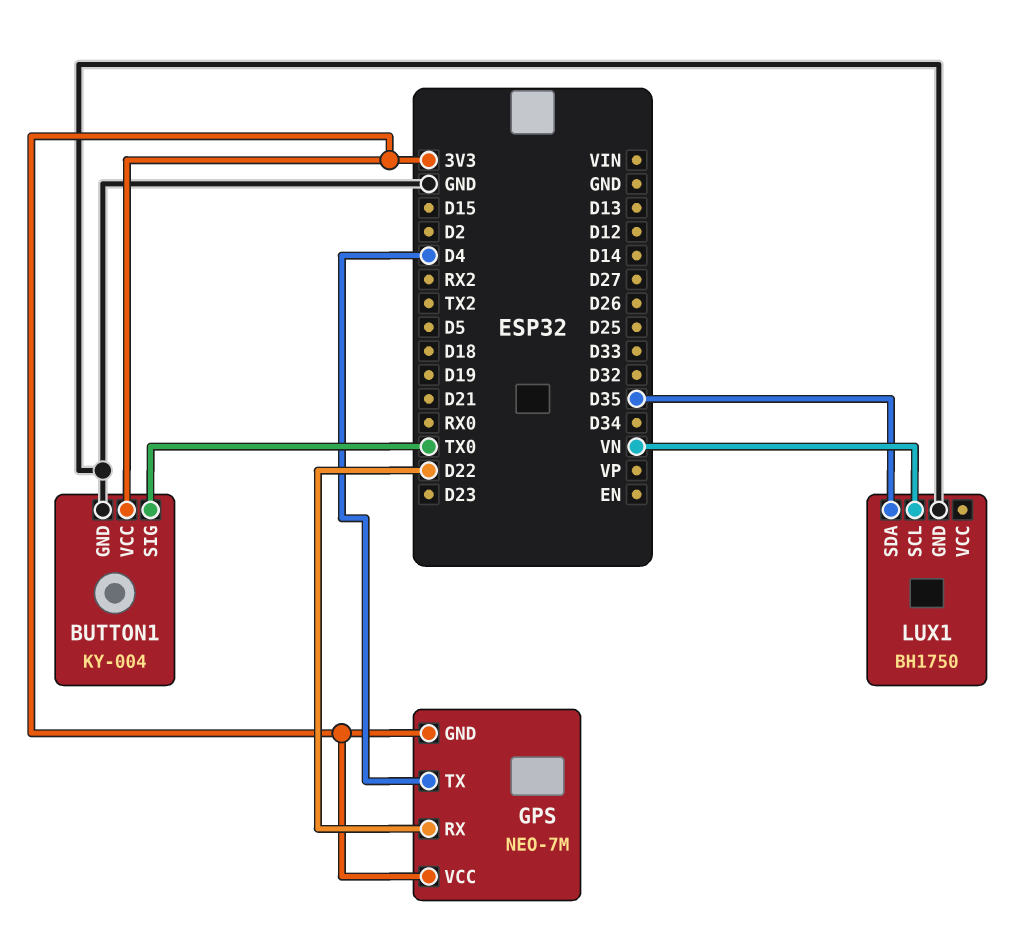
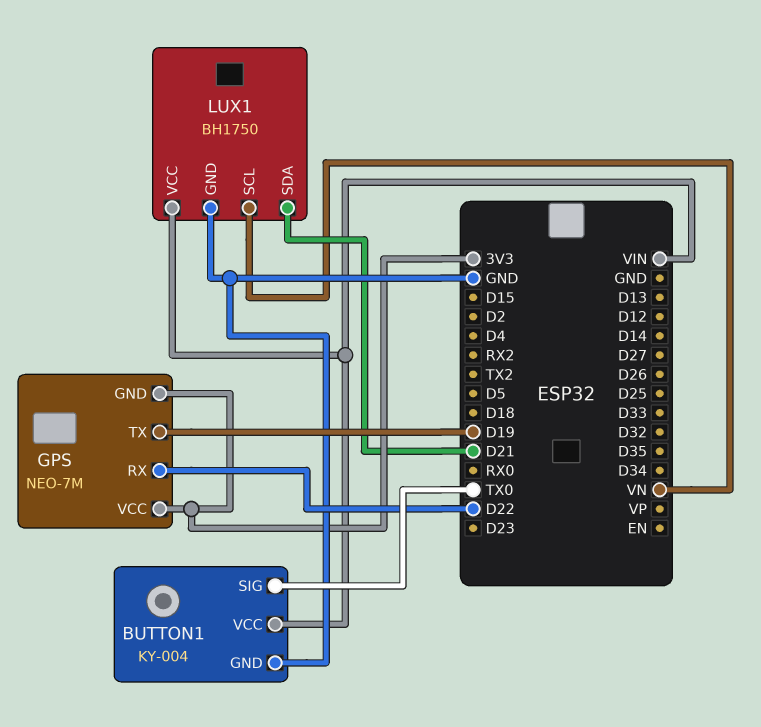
BUTTON1 pin VCC: 3V3 -> VIN
GPS pin TX: D4 -> D19
LUX1 pin SDA: D35 -> D21
LUX1 pin VCC: none -> VIN

